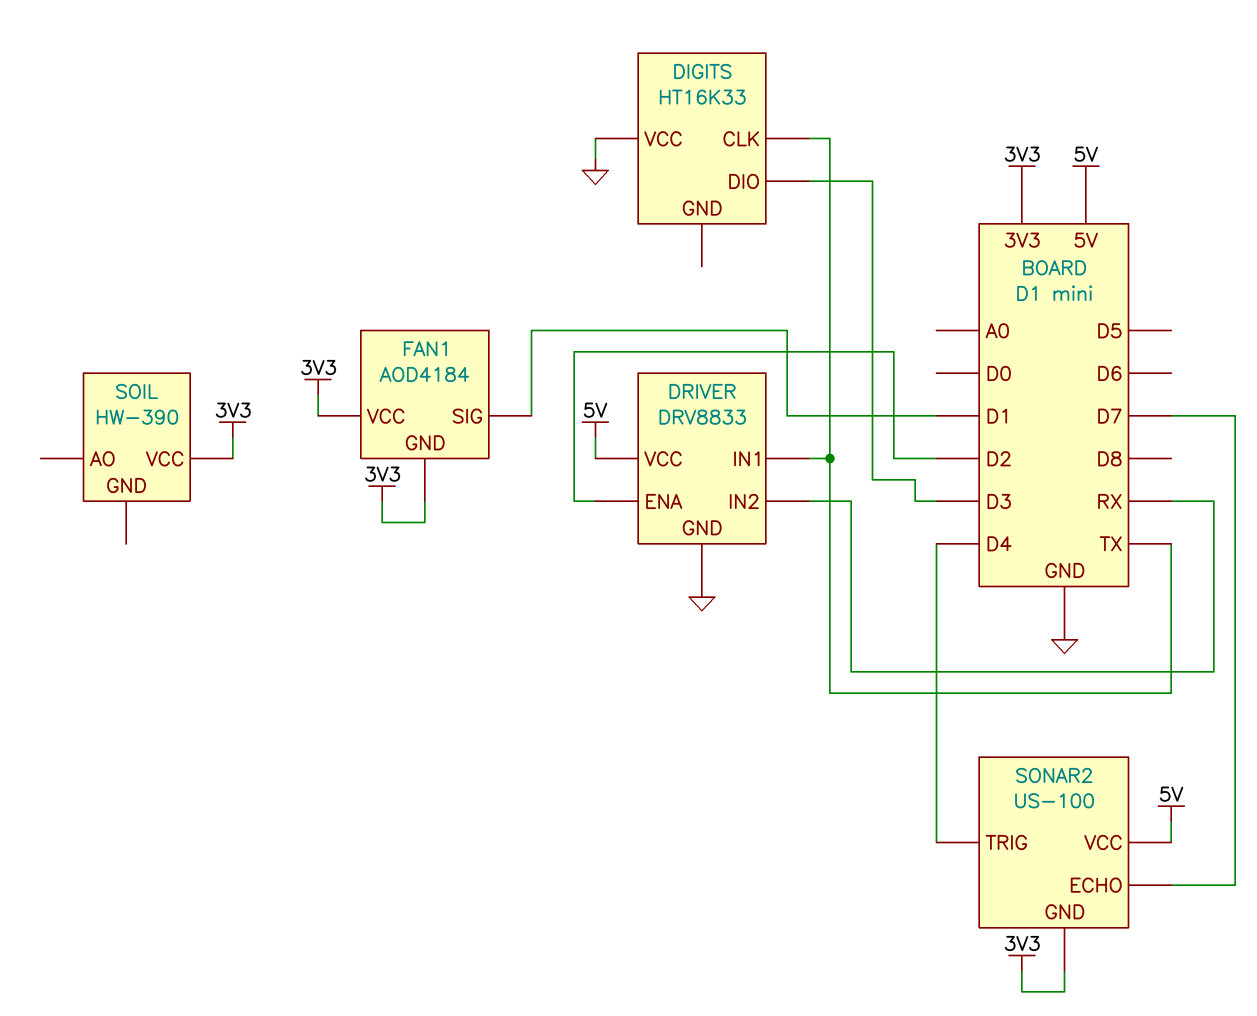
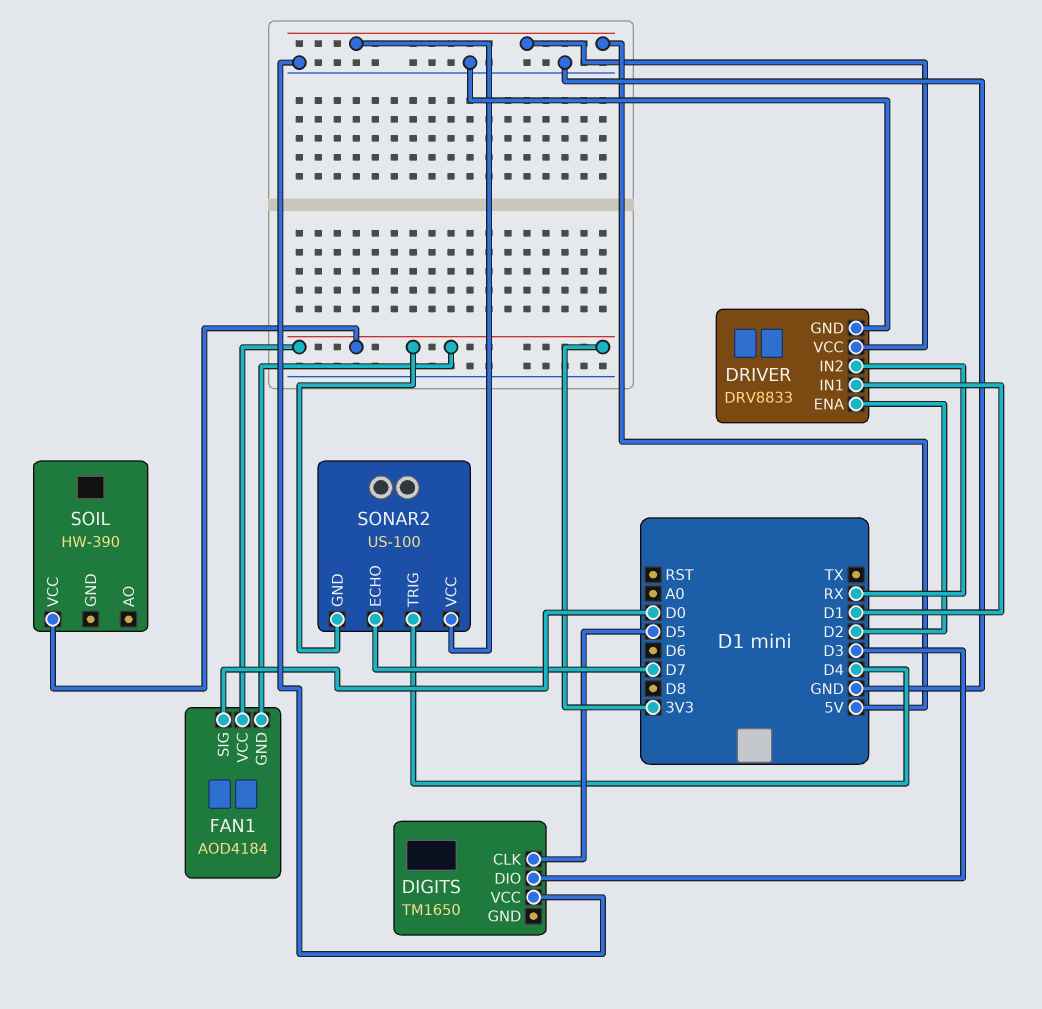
DIGITS: HT16K33 -> TM1650
DIGITS pin CLK: TX -> D5
DRIVER pin IN1: TX -> D1
FAN1 pin SIG: D1 -> D0

